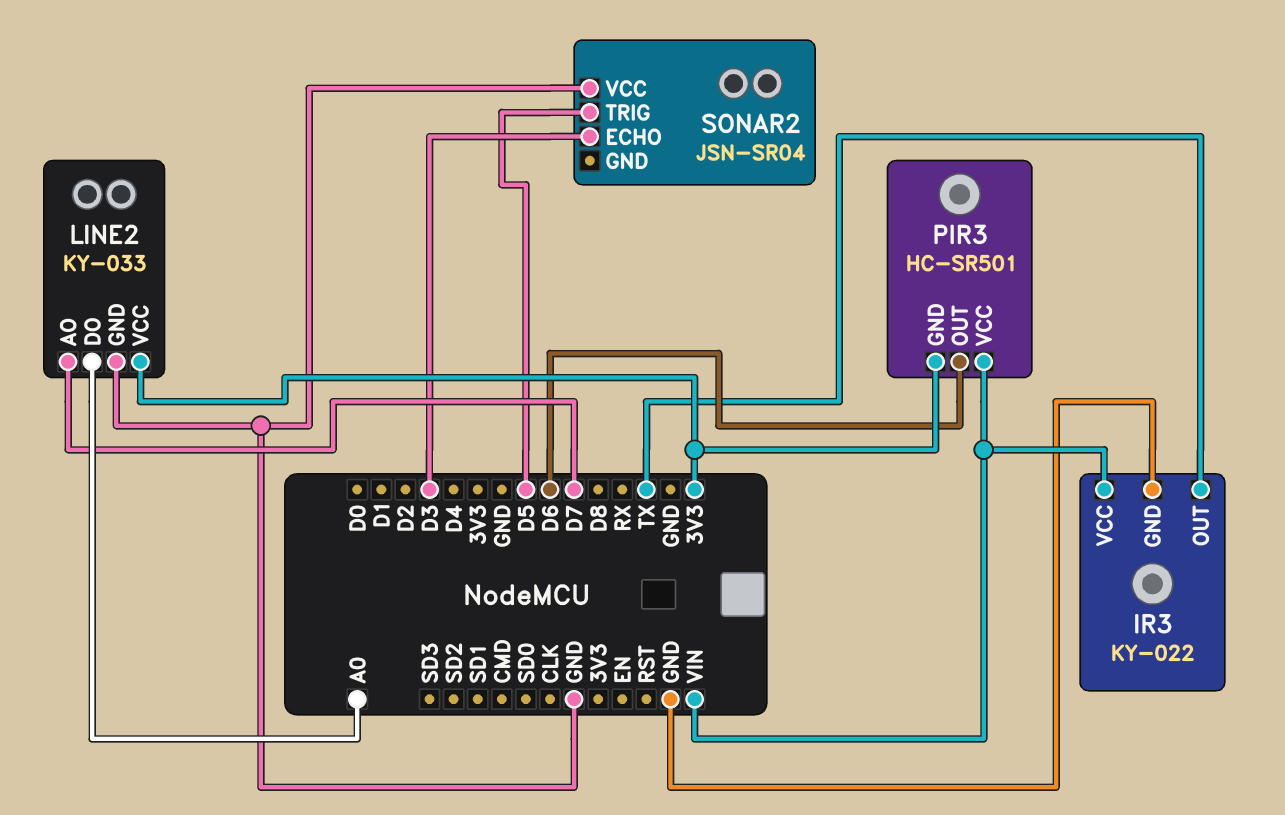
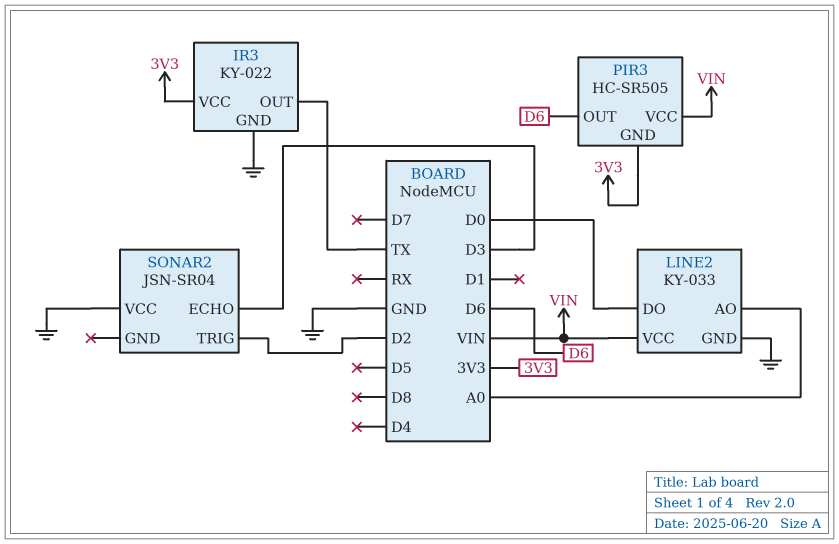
IR3 pin VCC: VIN -> 3V3
LINE2 pin AO: D7 -> A0
LINE2 pin DO: A0 -> D0
LINE2 pin VCC: 3V3 -> VIN
PIR3: HC-SR501 -> HC-SR505
SONAR2 pin TRIG: D5 -> D2

